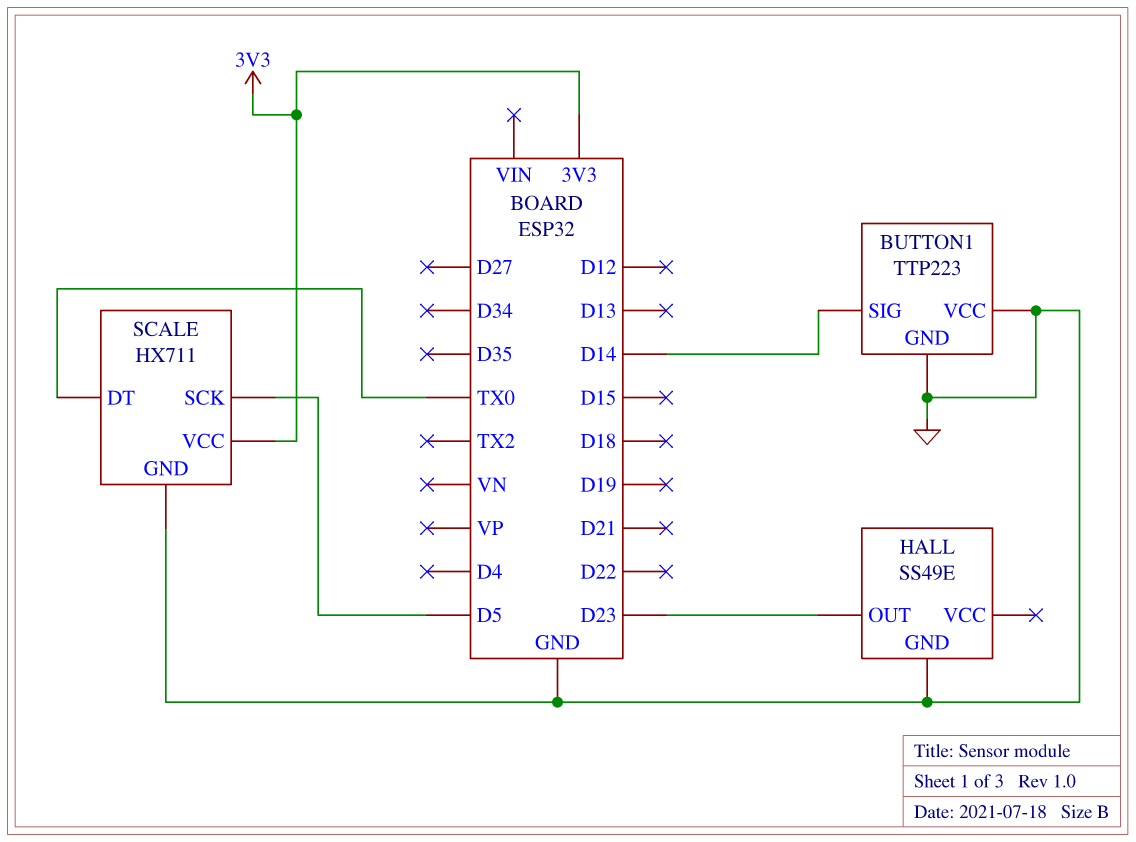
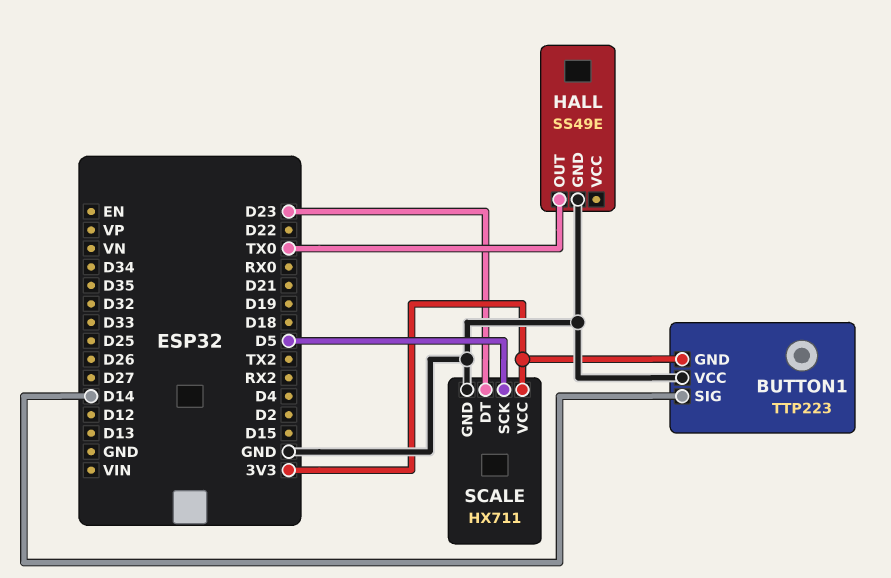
BUTTON1 pin GND: GND -> 3V3
HALL pin OUT: D23 -> TX0
SCALE pin DT: TX0 -> D23

